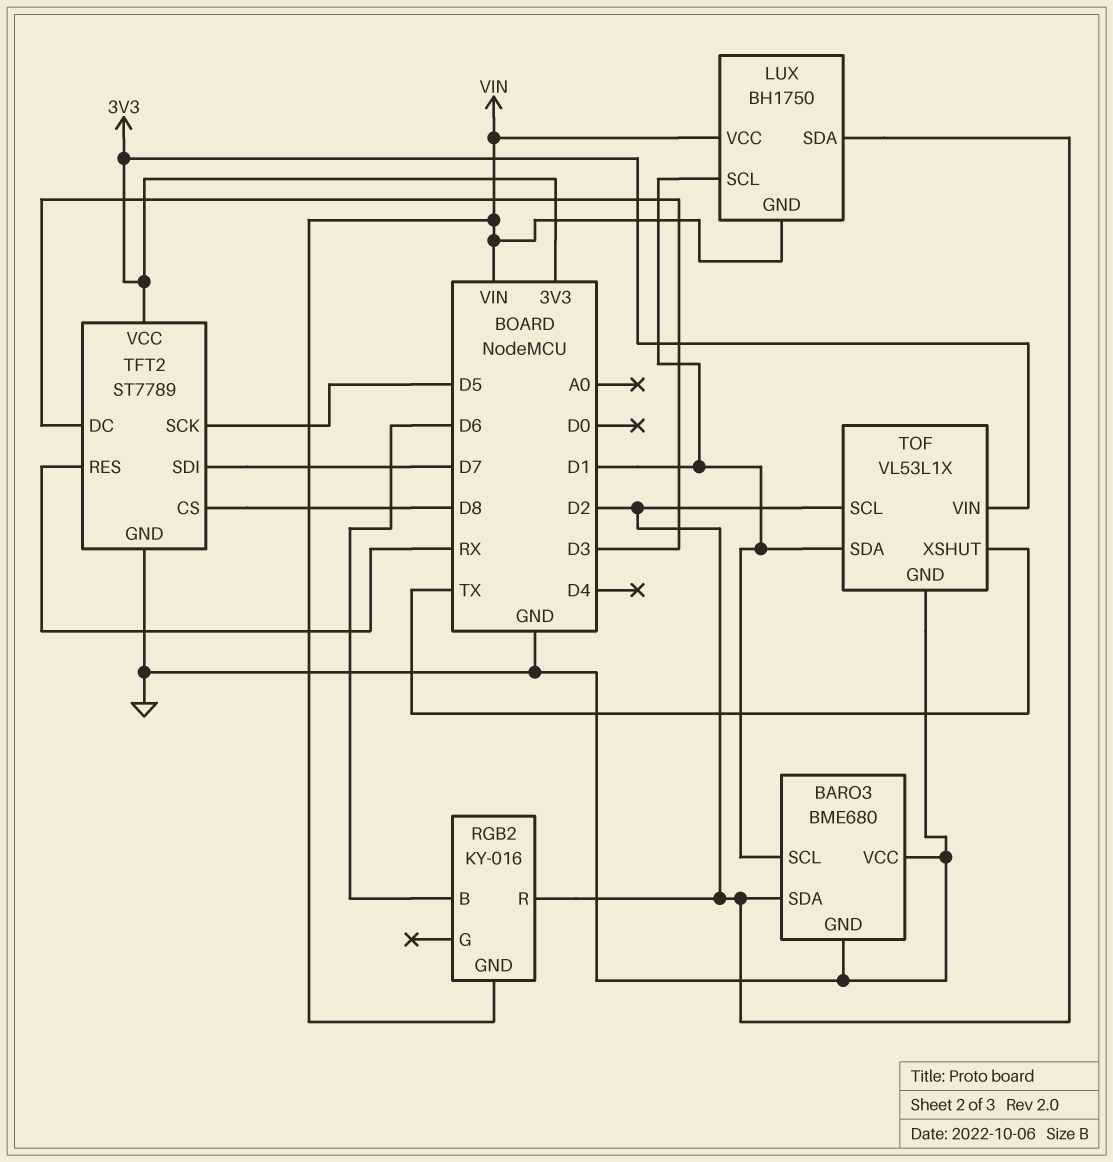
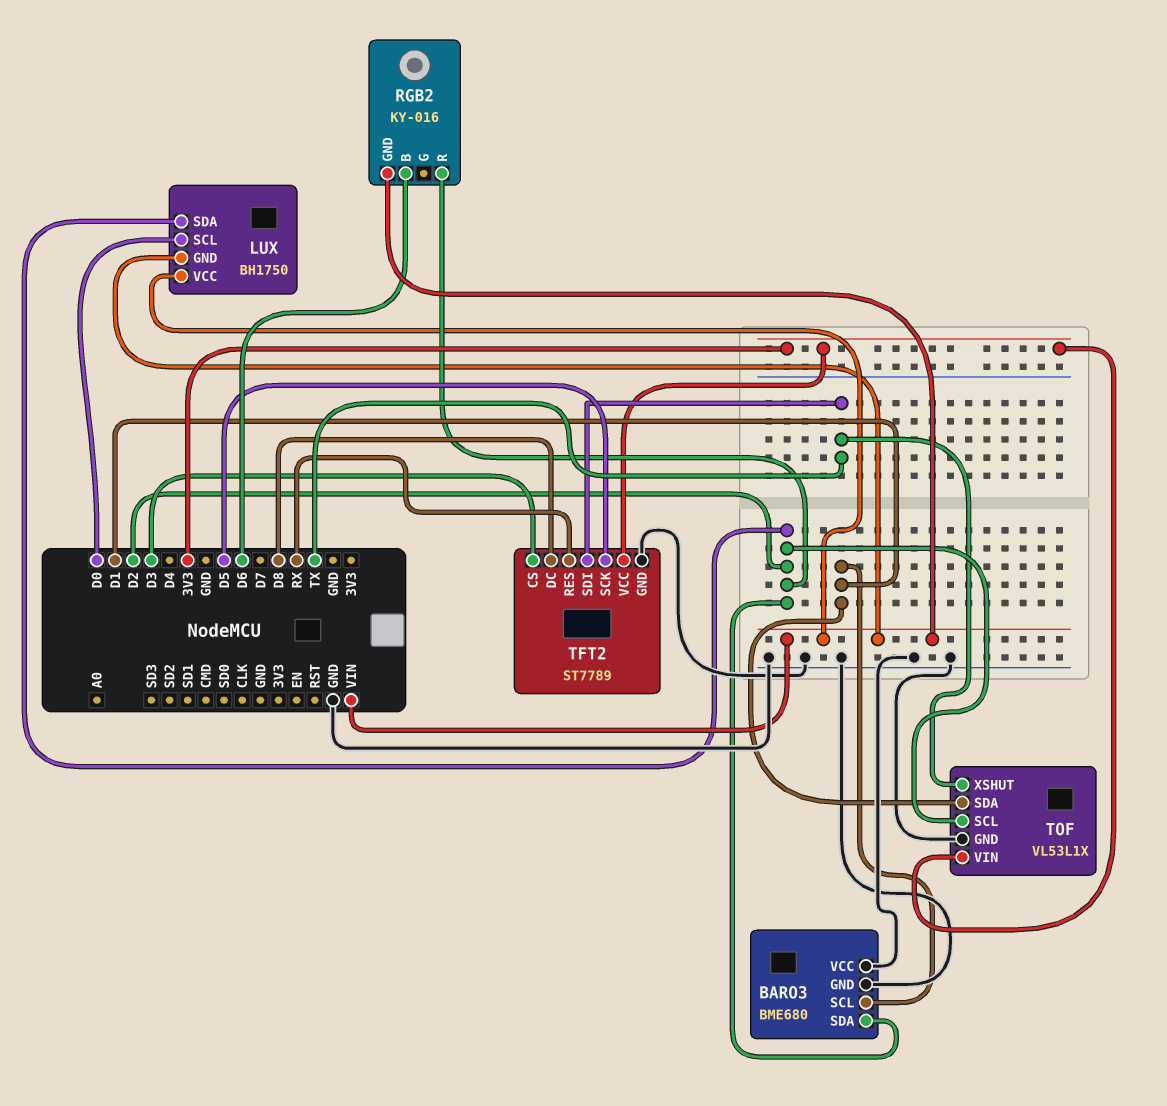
LUX pin SCL: D1 -> D0
TFT2 pin CS: D8 -> D3
TFT2 pin DC: D3 -> D8
TFT2 pin SDI: D7 -> TX

